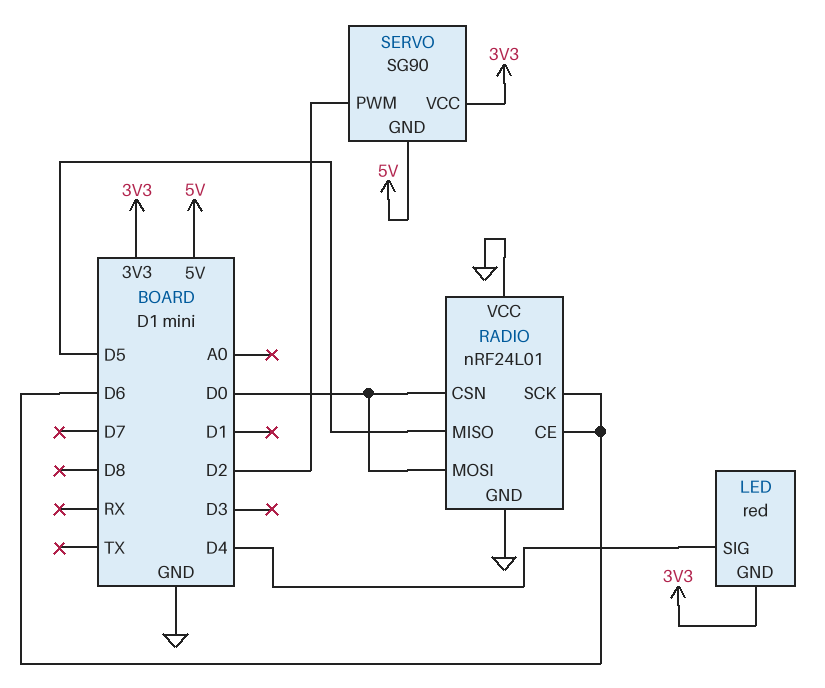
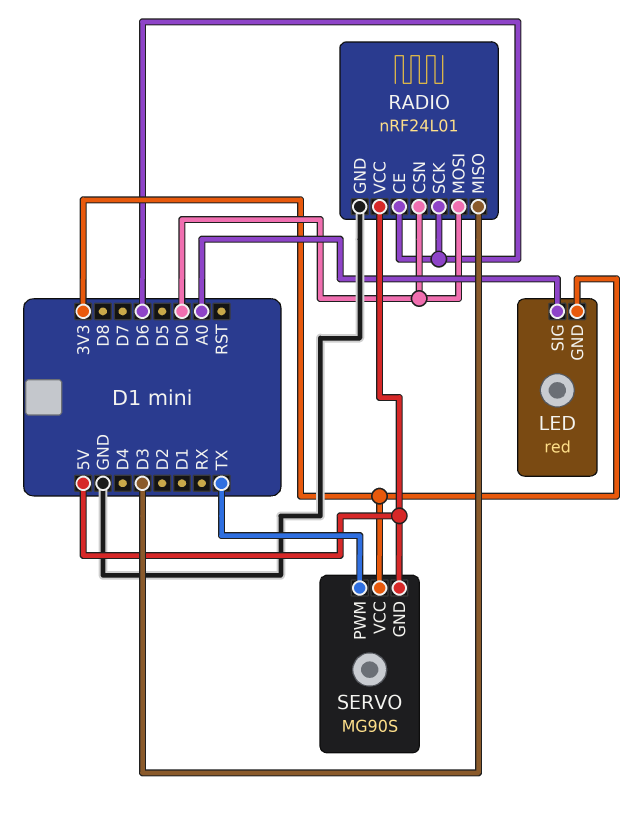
LED pin SIG: D4 -> A0
RADIO pin MISO: D5 -> D3
RADIO pin VCC: GND -> 5V
SERVO: SG90 -> MG90S
SERVO pin PWM: D2 -> TX

